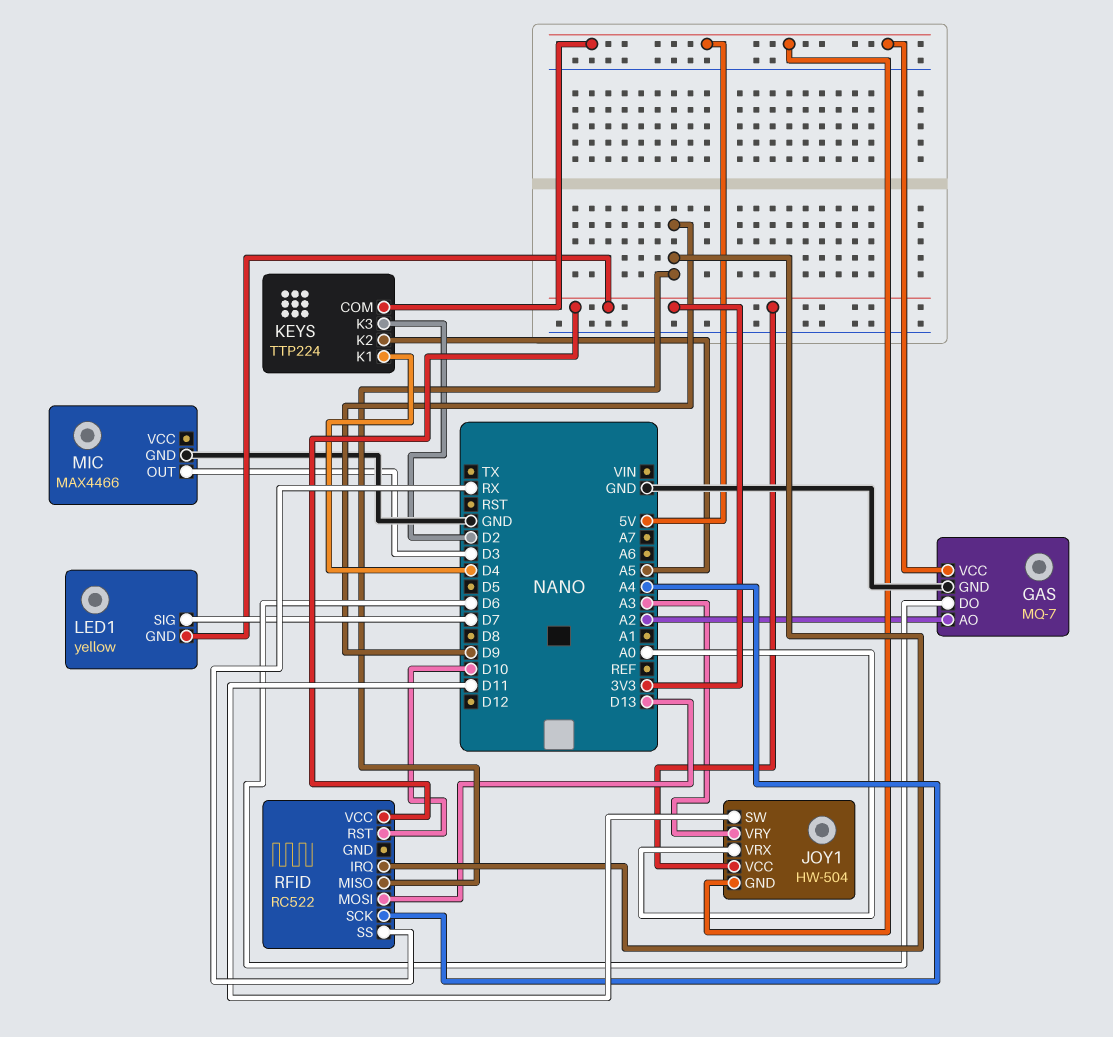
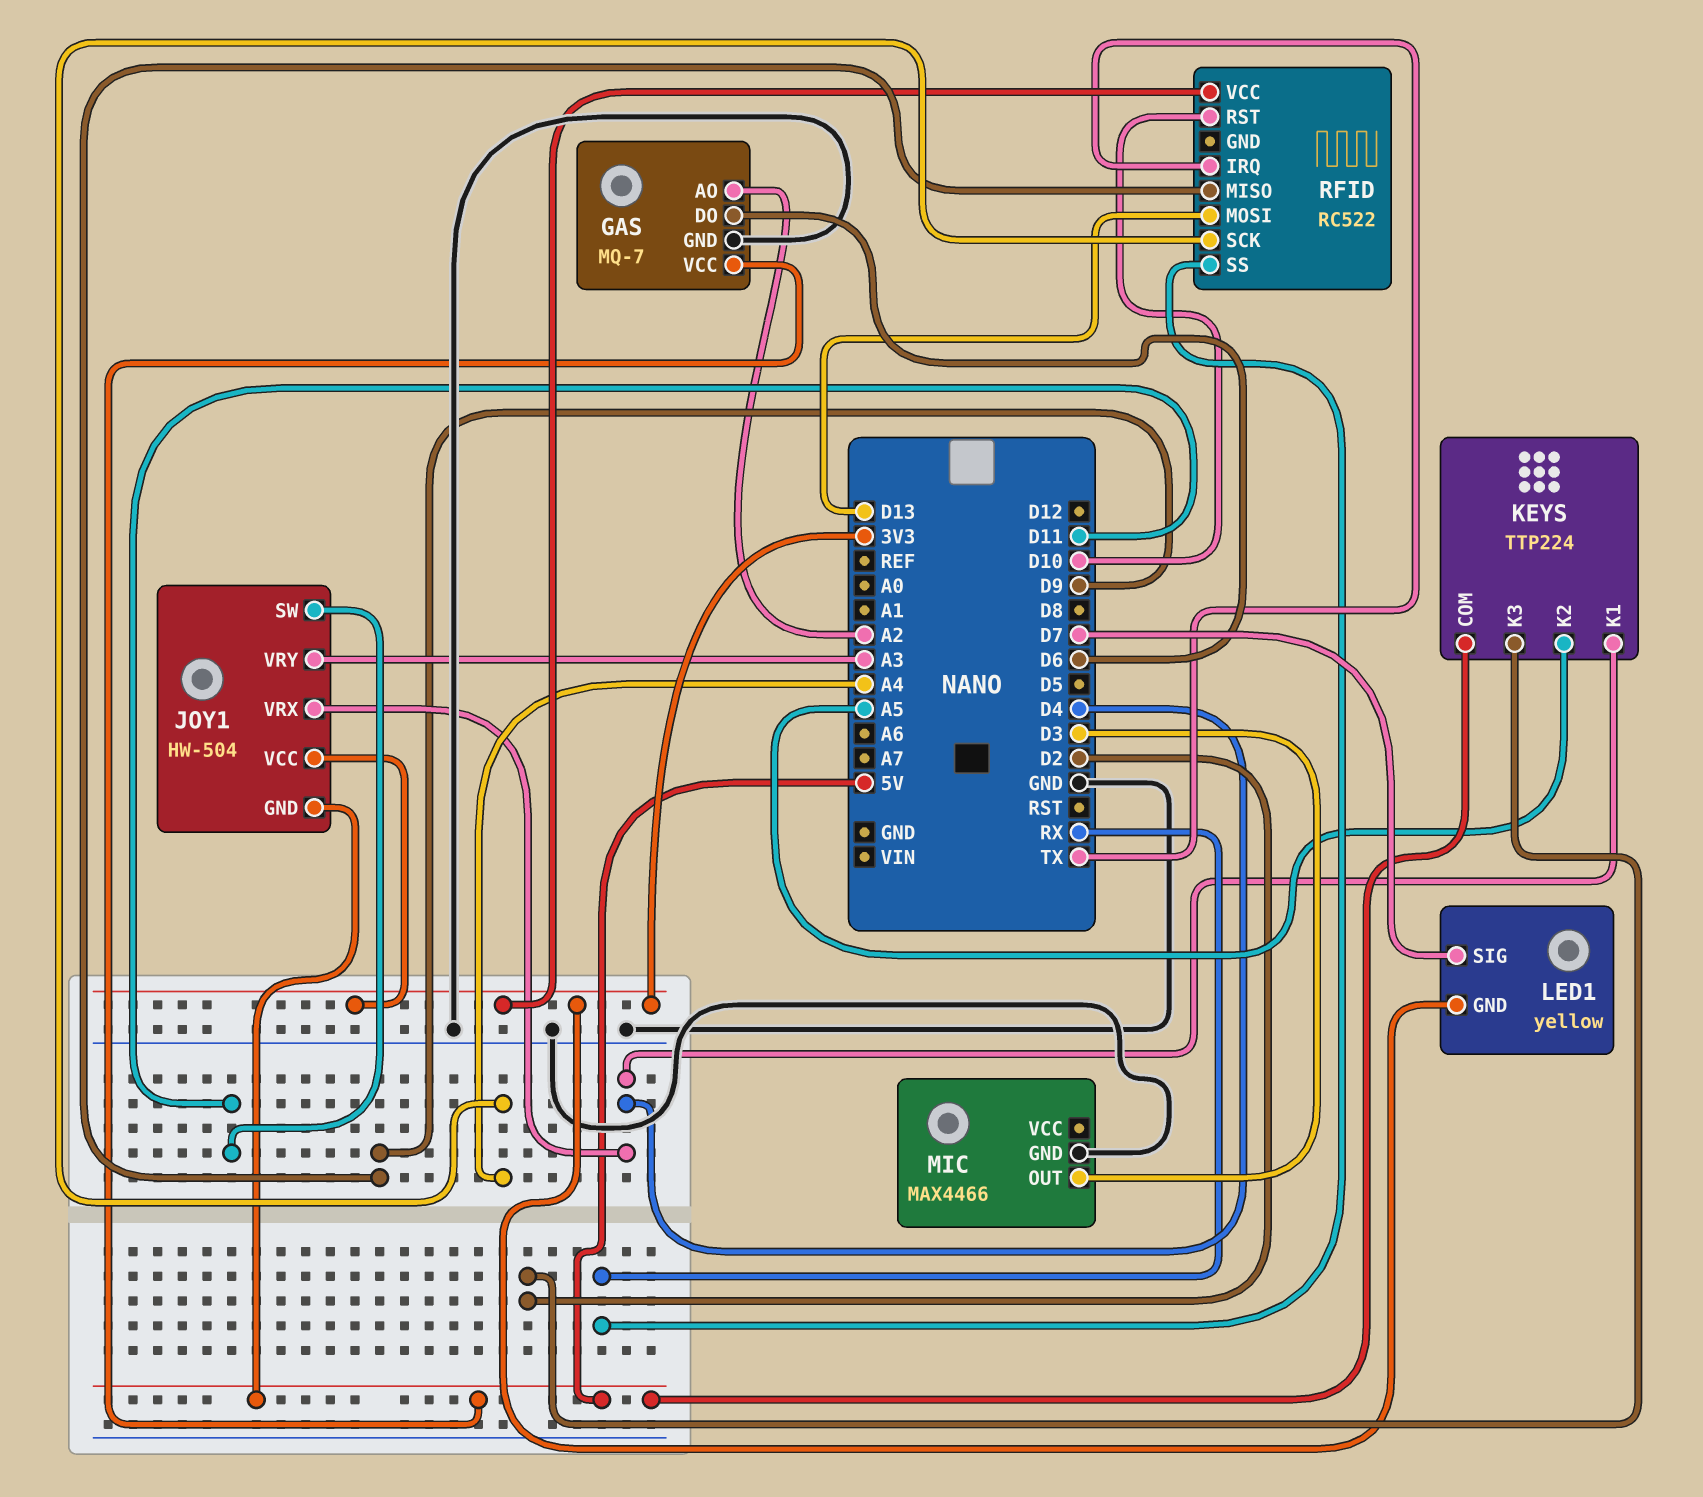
JOY1 pin VRX: A0 -> D4
RFID pin IRQ: D9 -> TX

